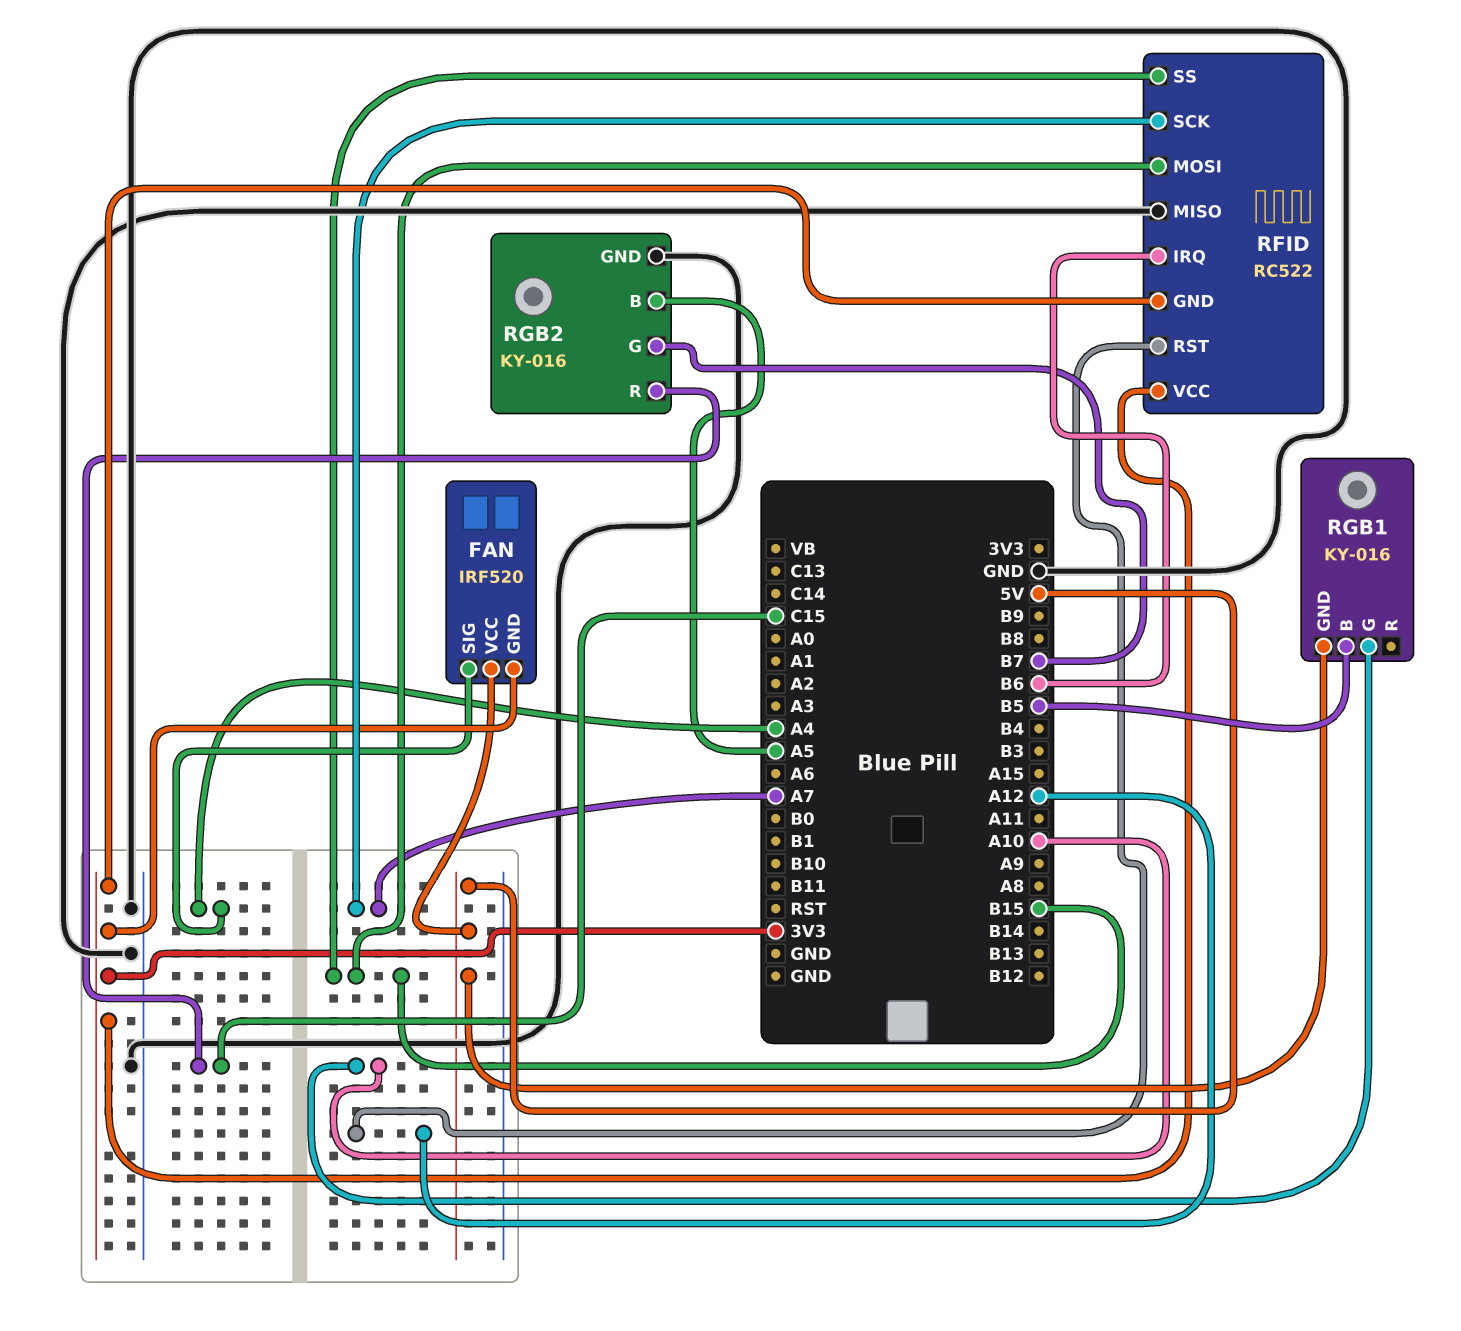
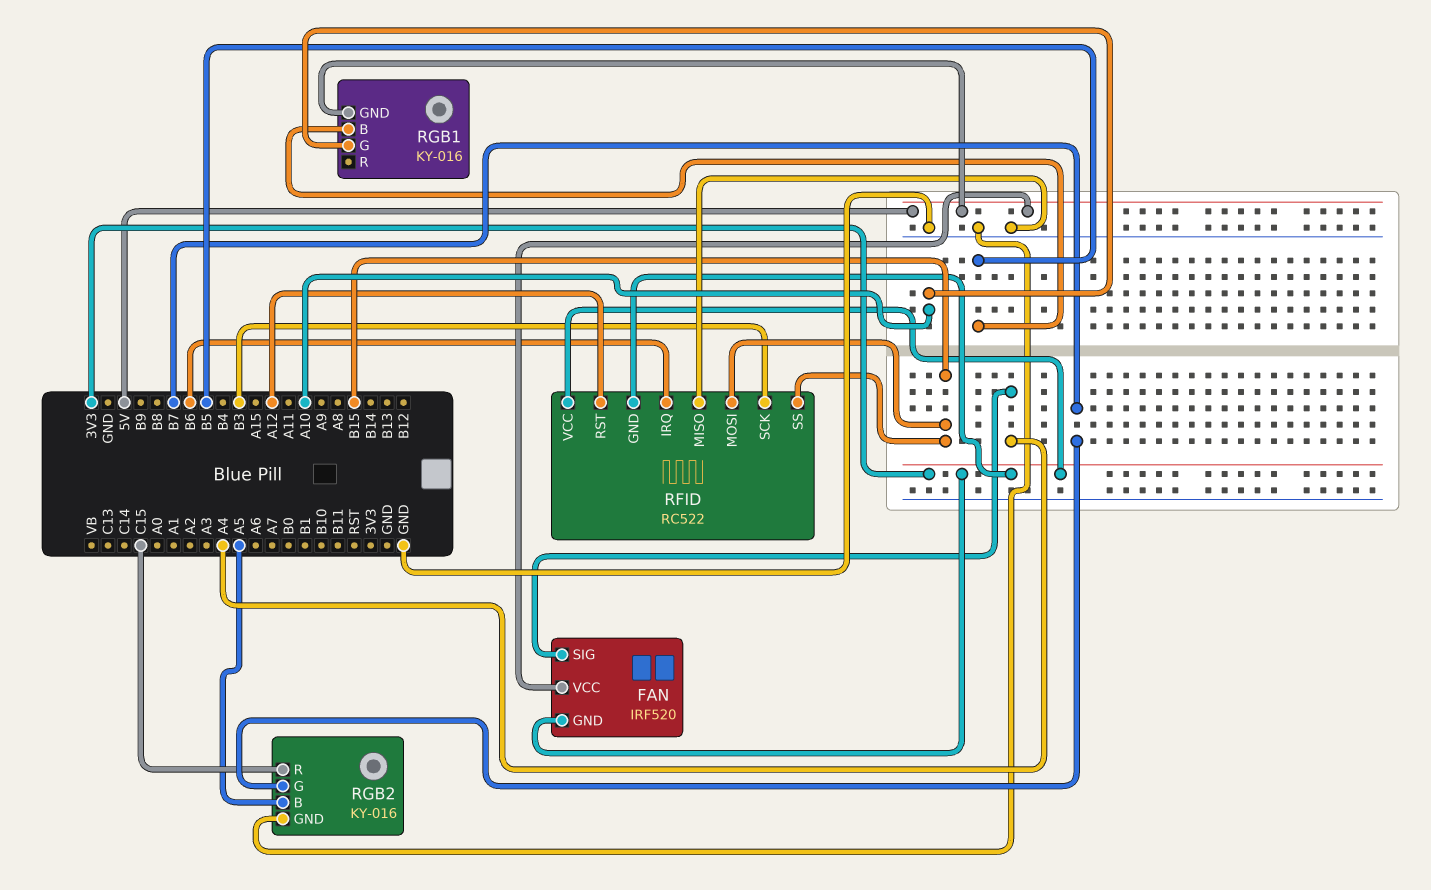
RFID pin SCK: A7 -> B3

